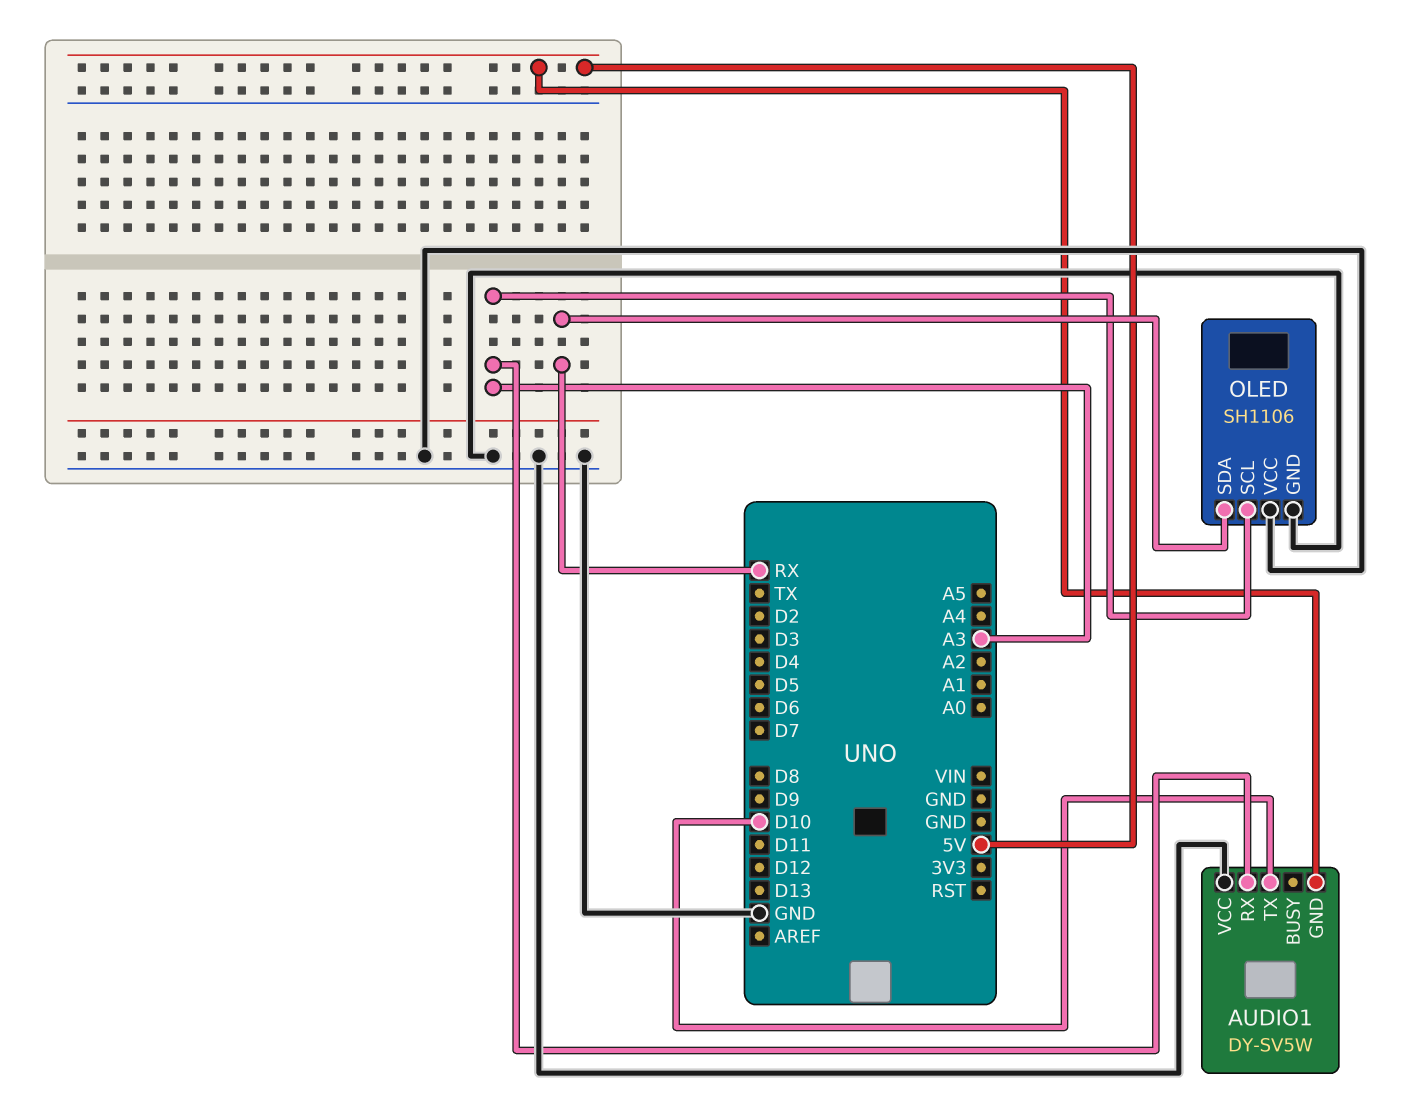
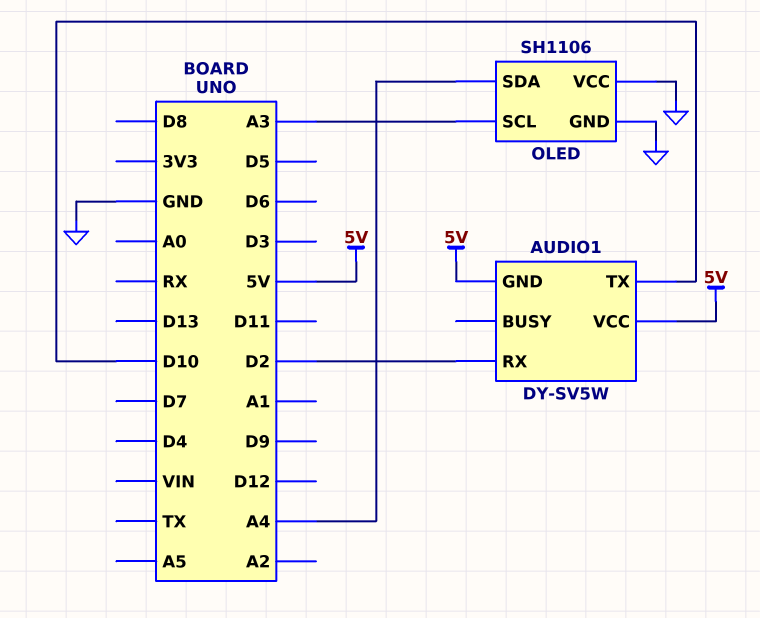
AUDIO1 pin RX: A3 -> D2
AUDIO1 pin VCC: GND -> 5V
OLED pin SDA: RX -> A4

